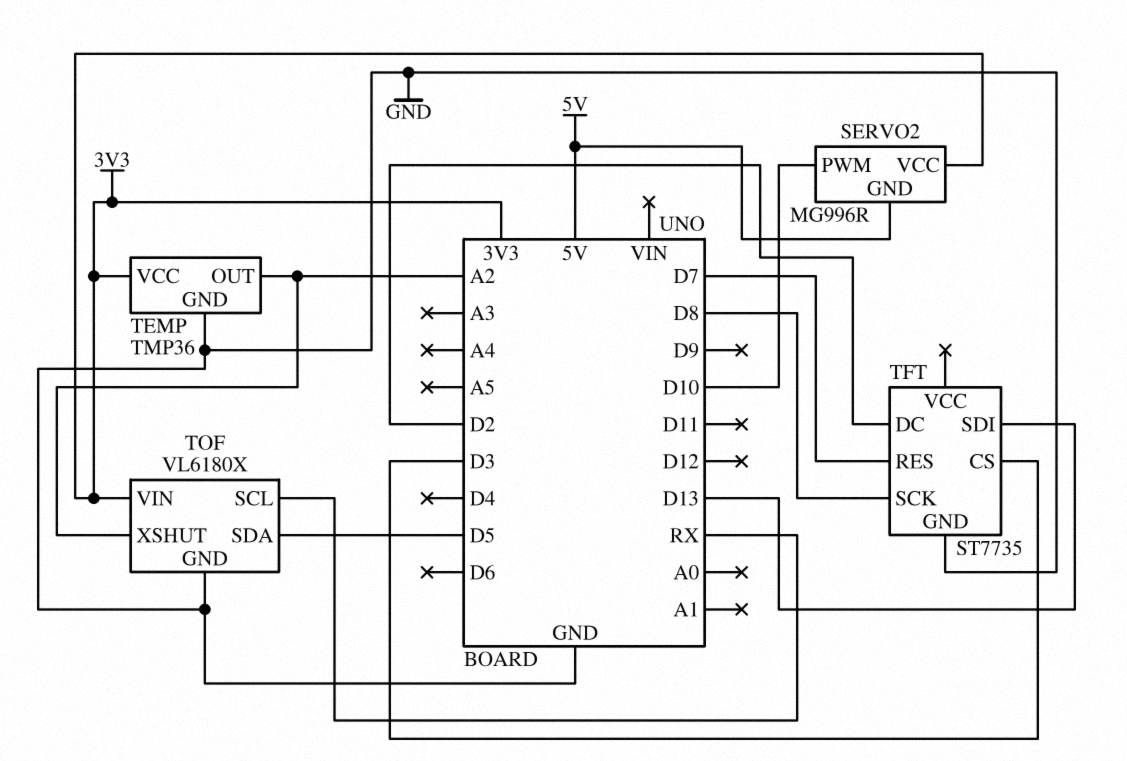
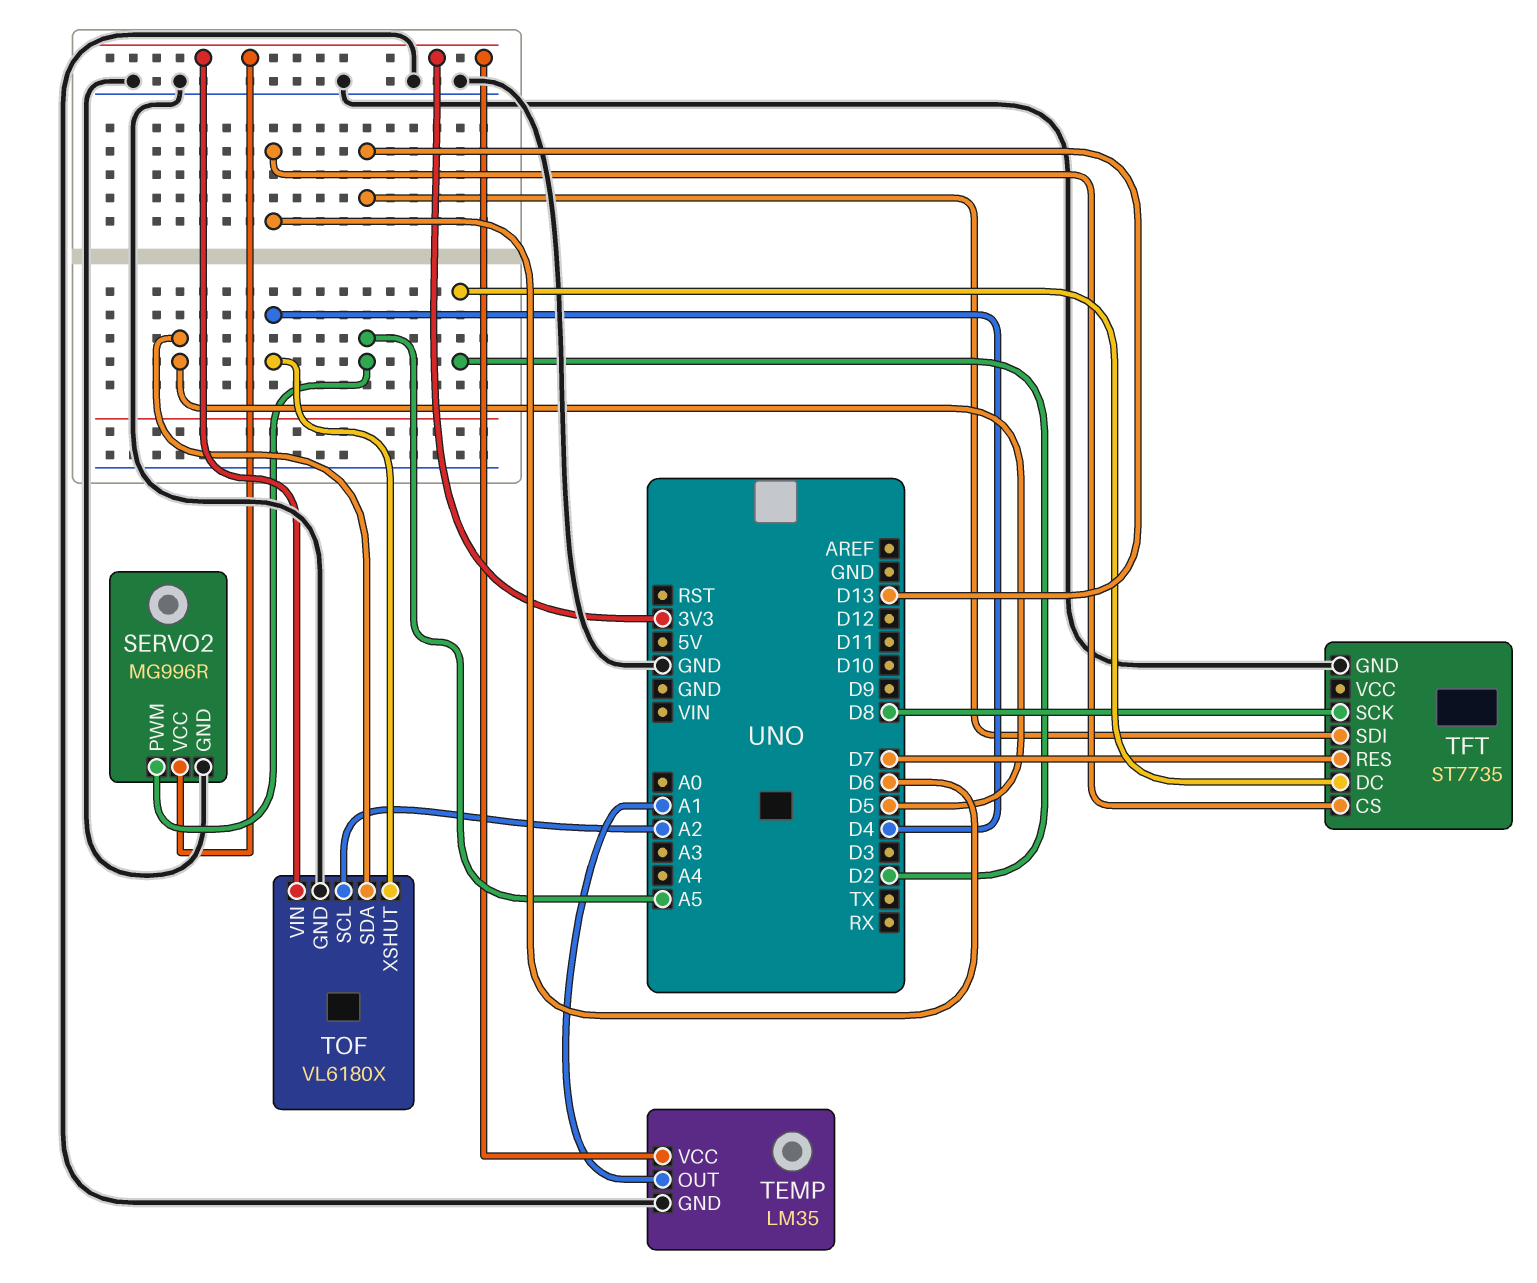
SERVO2 pin GND: 5V -> GND
SERVO2 pin PWM: D10 -> A5
TEMP: TMP36 -> LM35
TEMP pin OUT: A2 -> A1
TFT pin CS: D3 -> D6
TOF pin SCL: RX -> A2
TOF pin XSHUT: A2 -> D4

